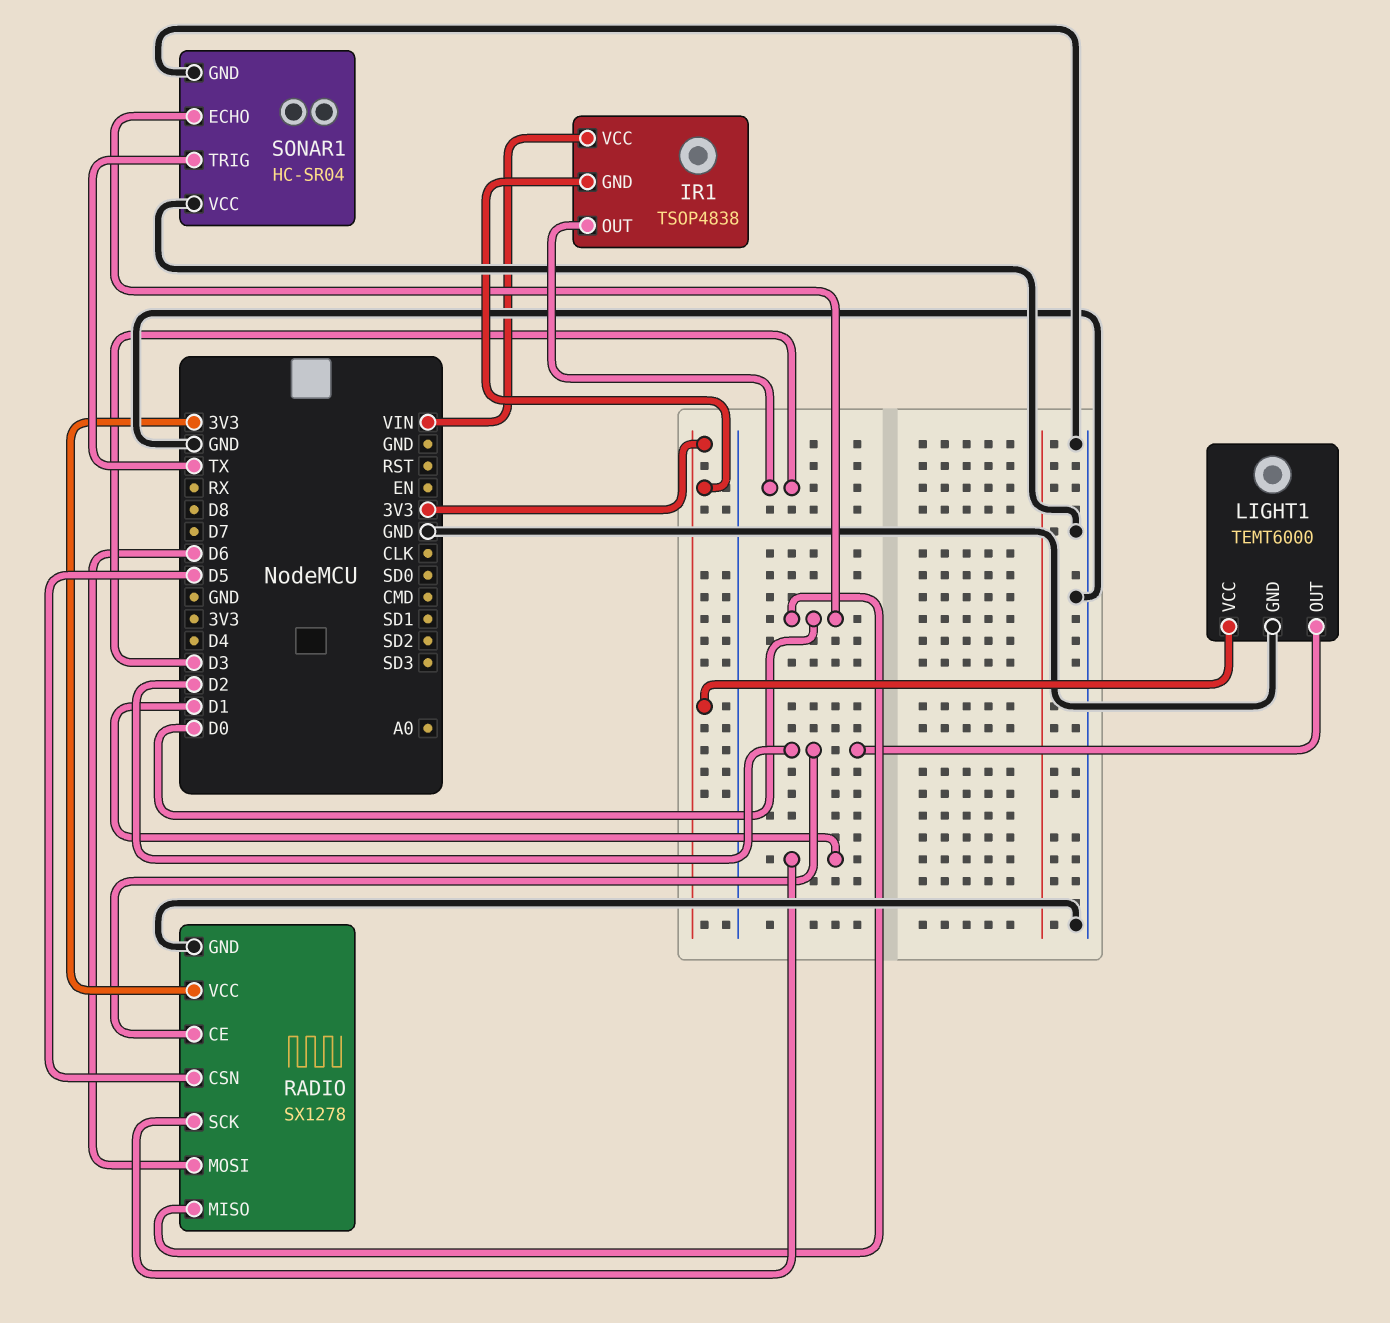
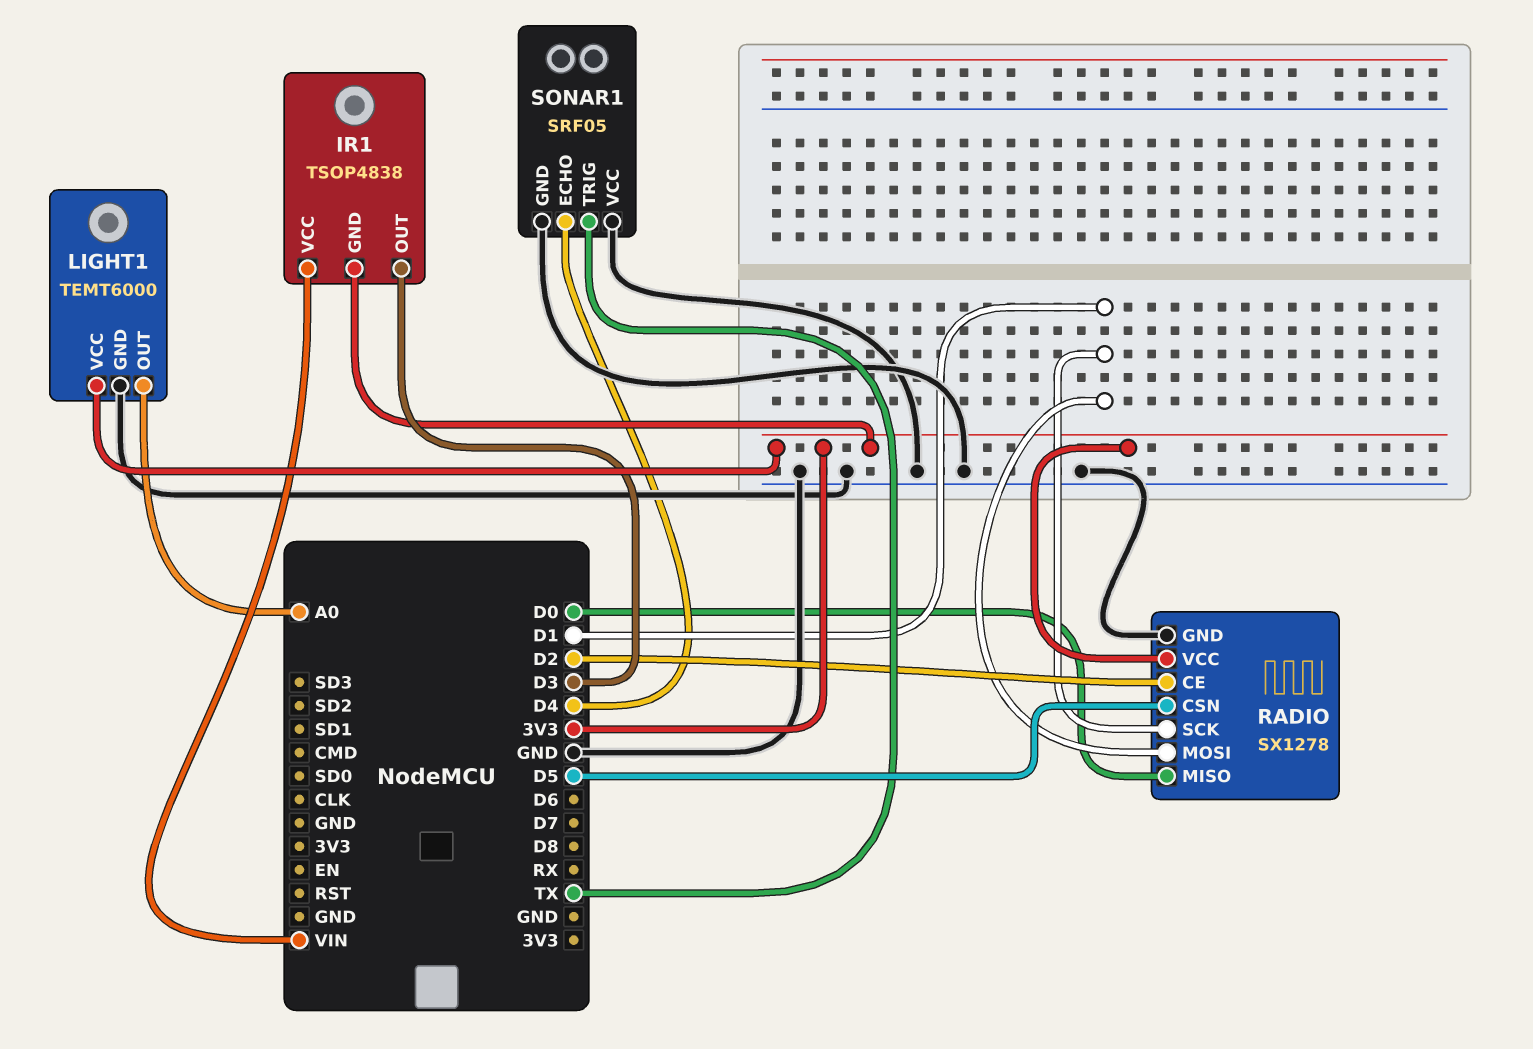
LIGHT1 pin OUT: D2 -> A0
RADIO pin MOSI: D6 -> D1
SONAR1: HC-SR04 -> SRF05
SONAR1 pin ECHO: D0 -> D4

